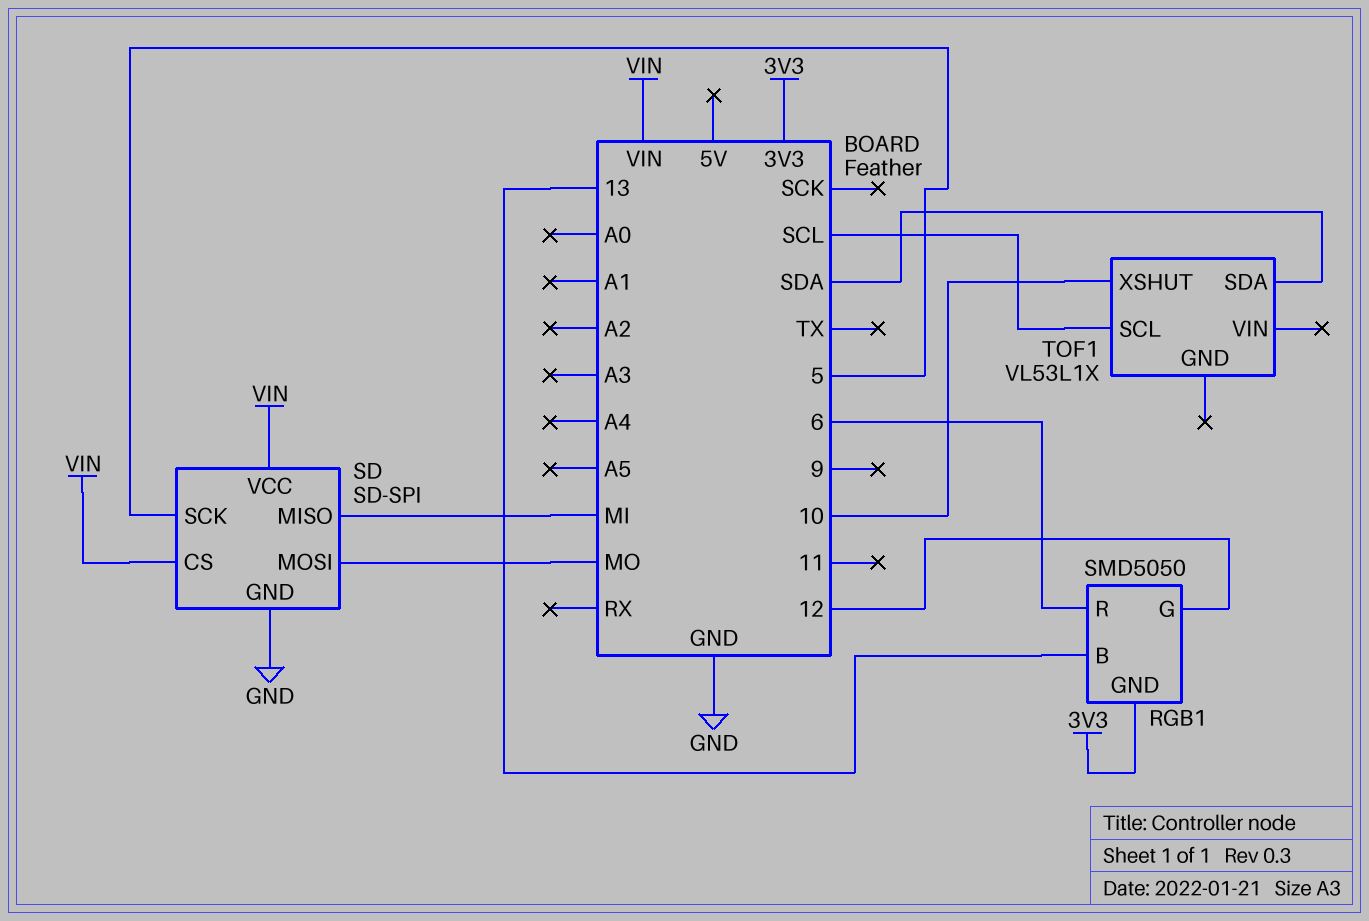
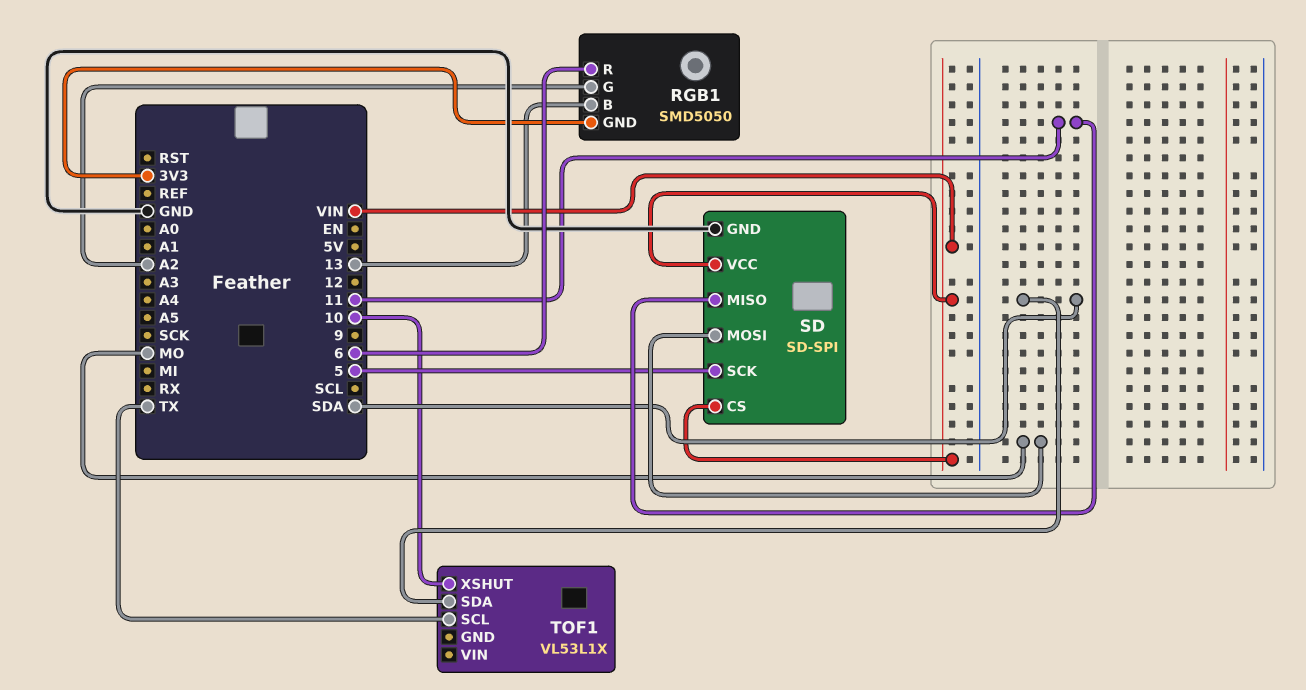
RGB1 pin G: 12 -> A2
SD pin MISO: MI -> 11
TOF1 pin SCL: SCL -> TX

